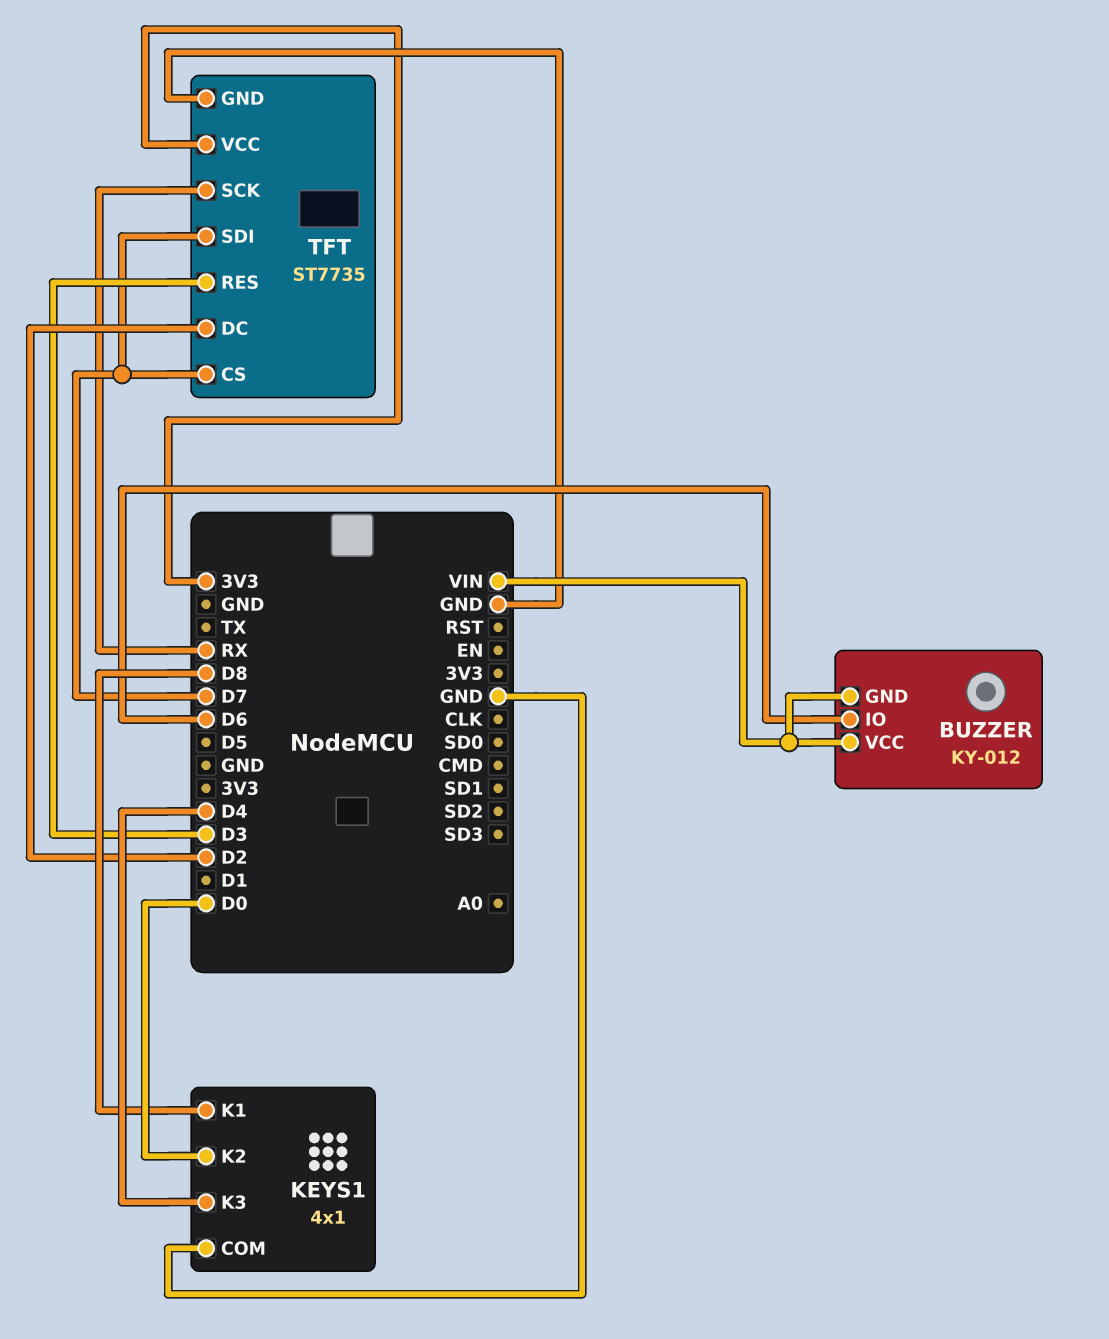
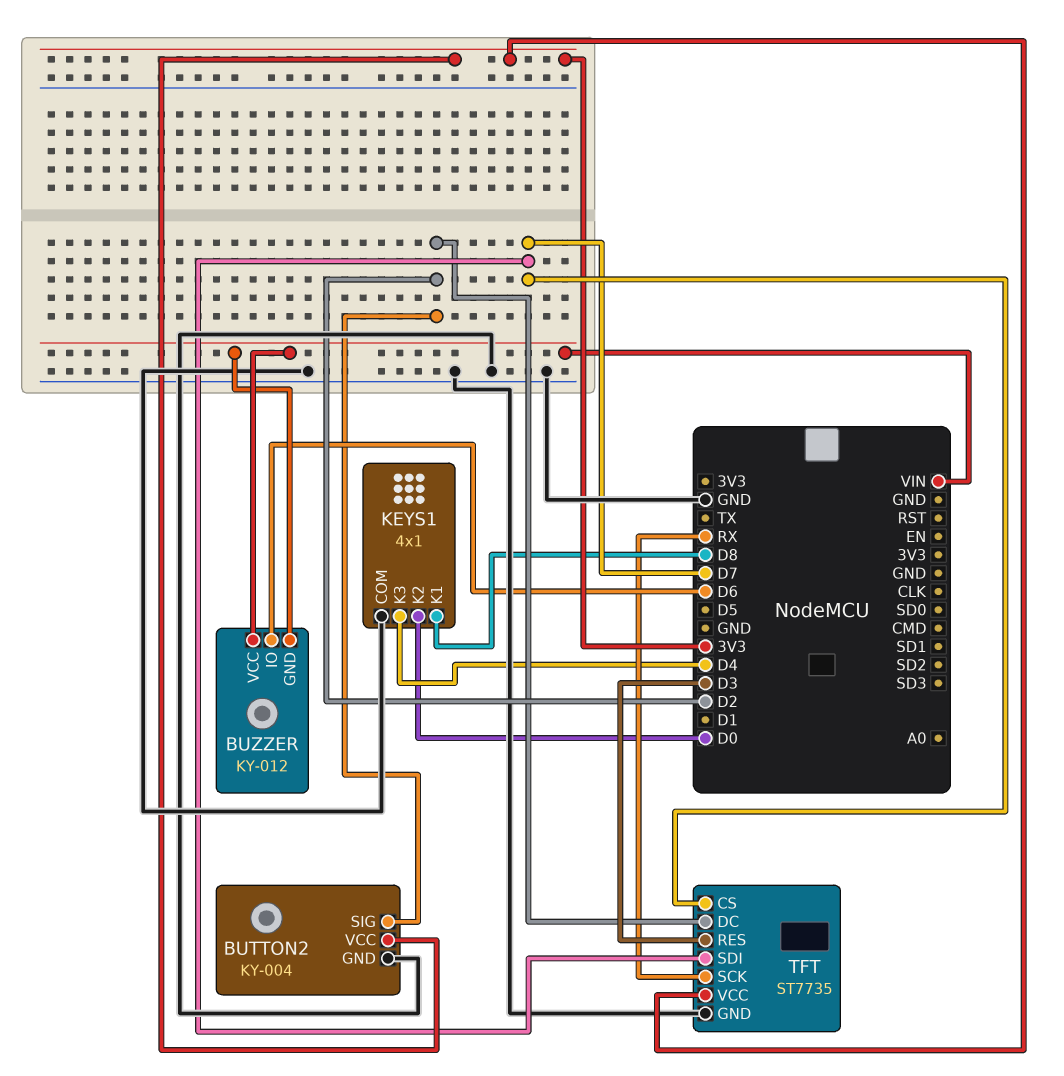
BUTTON2: none -> KY-004
BUTTON2 pin GND: none -> GND
BUTTON2 pin SIG: none -> D2
BUTTON2 pin VCC: none -> 3V3

